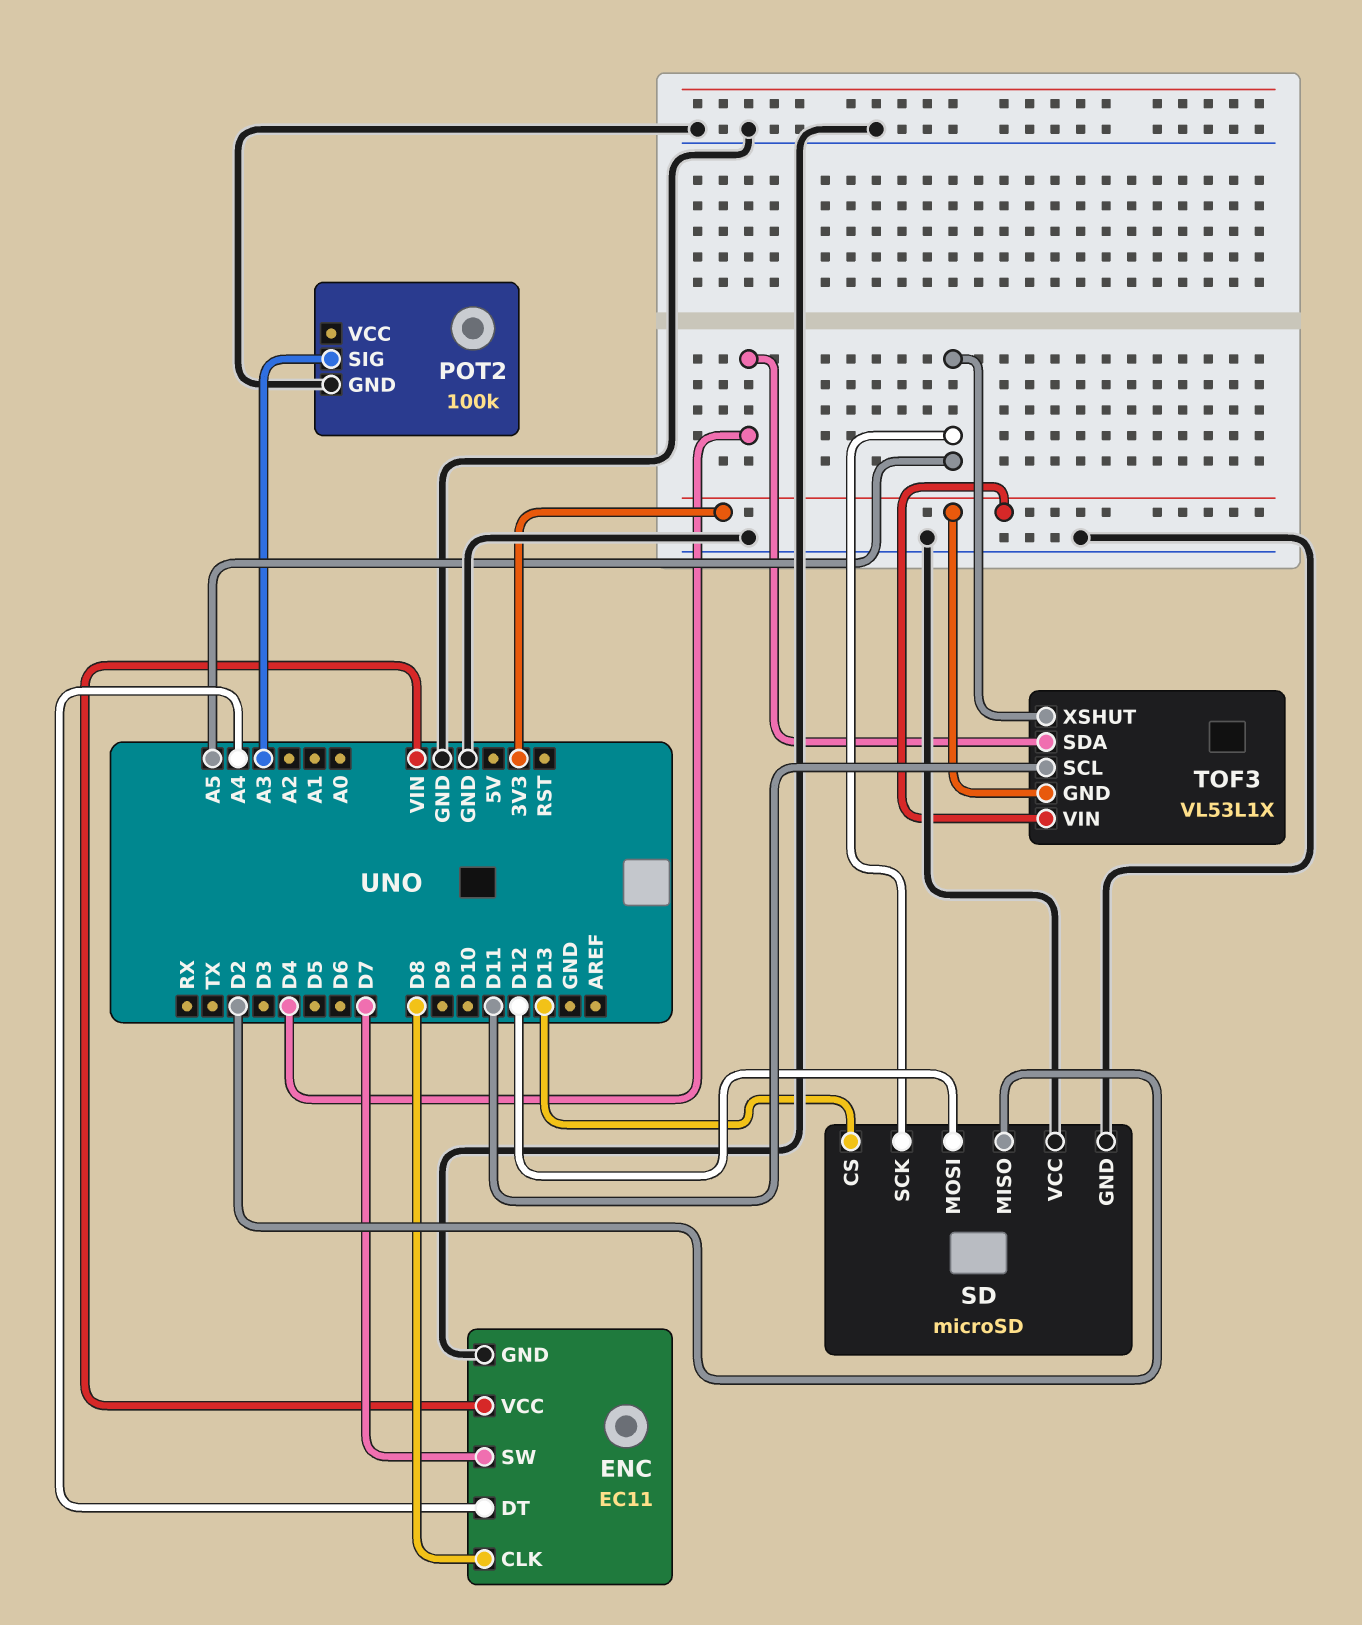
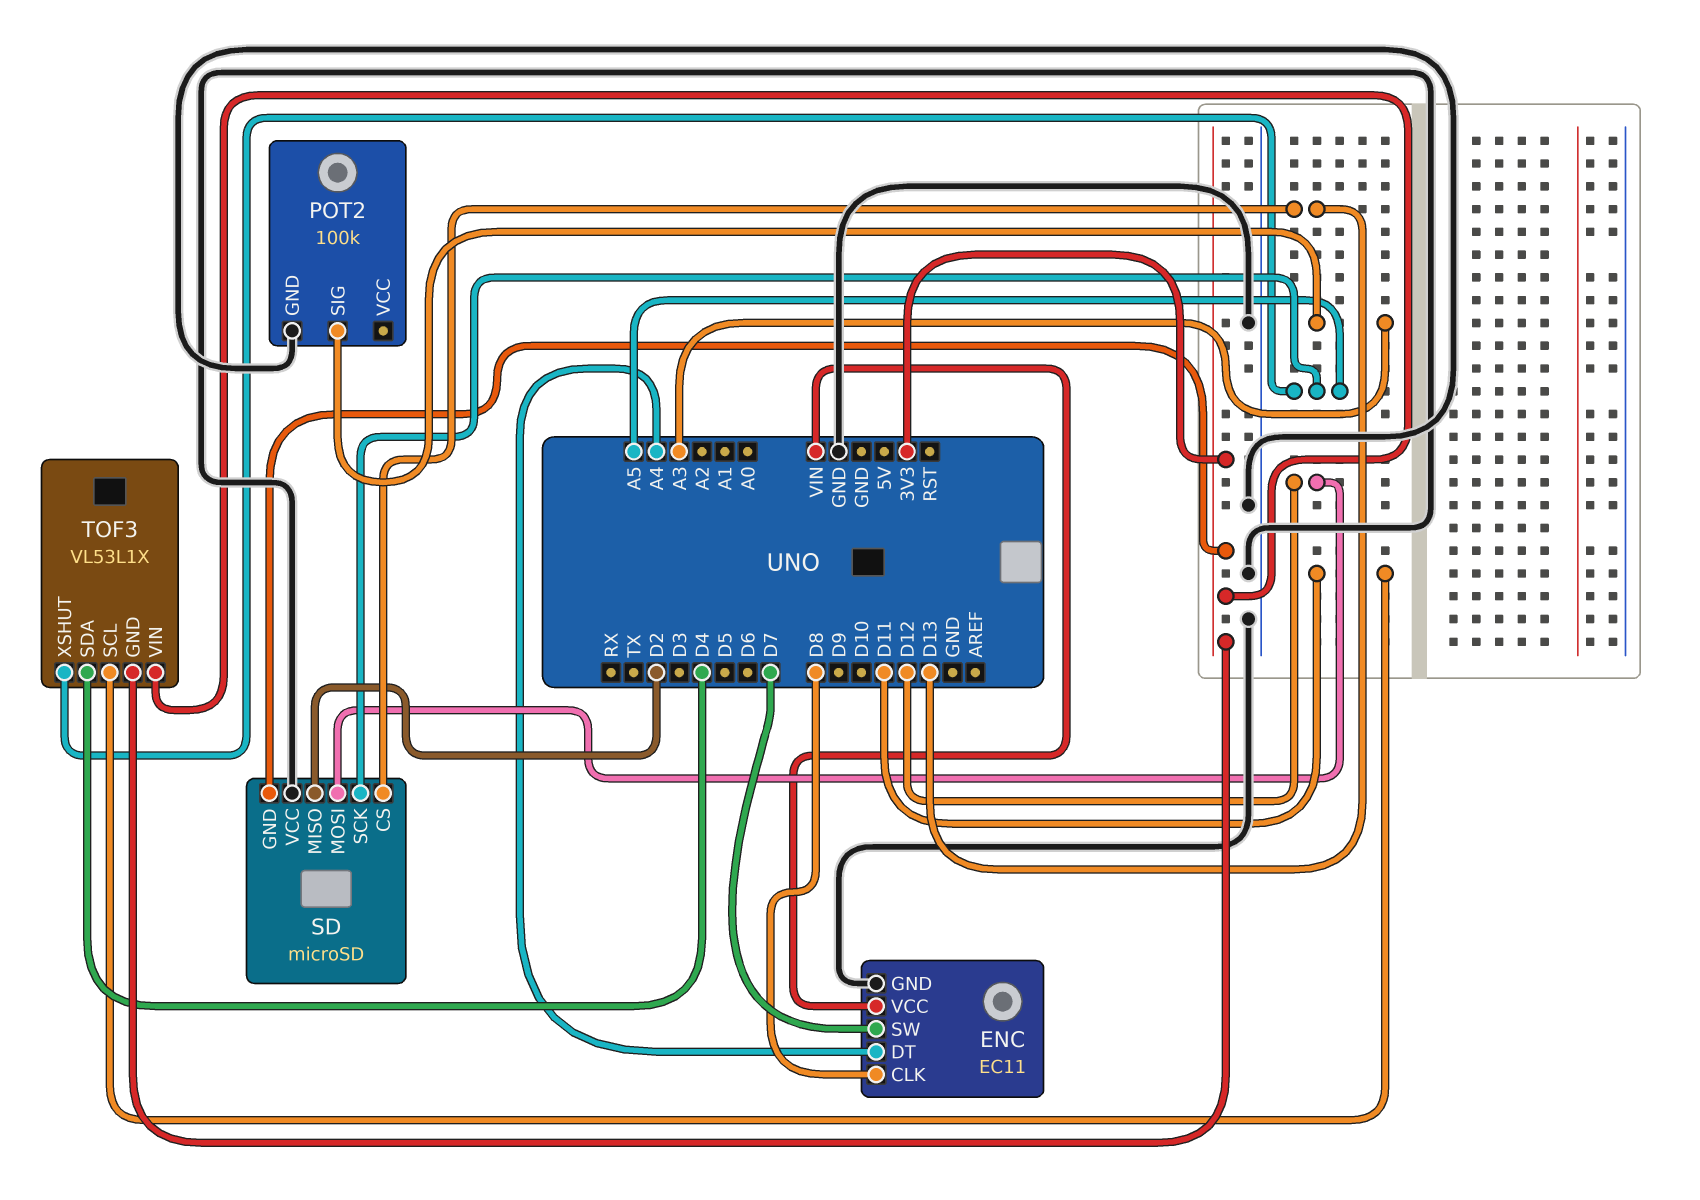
SD pin GND: GND -> 3V3

